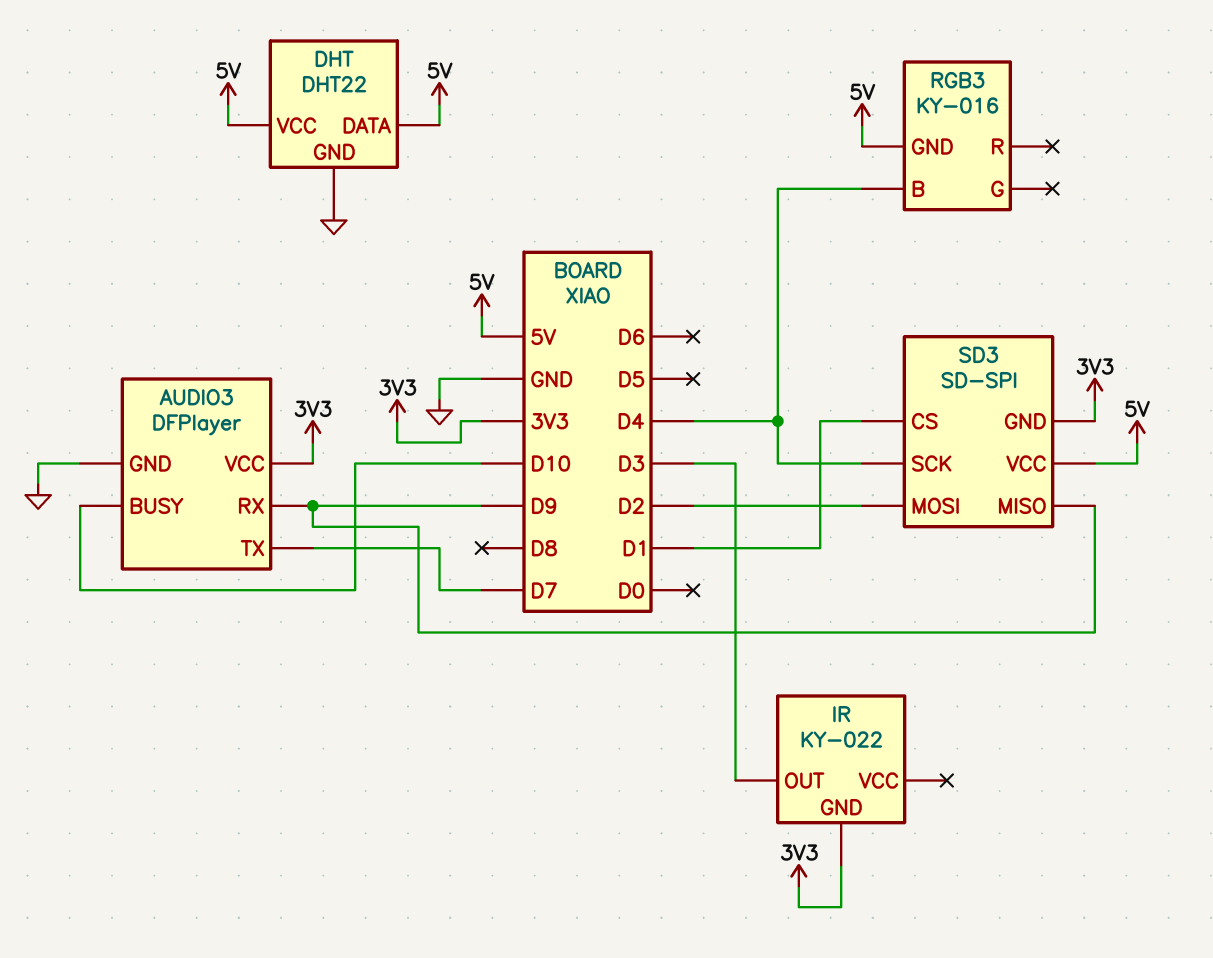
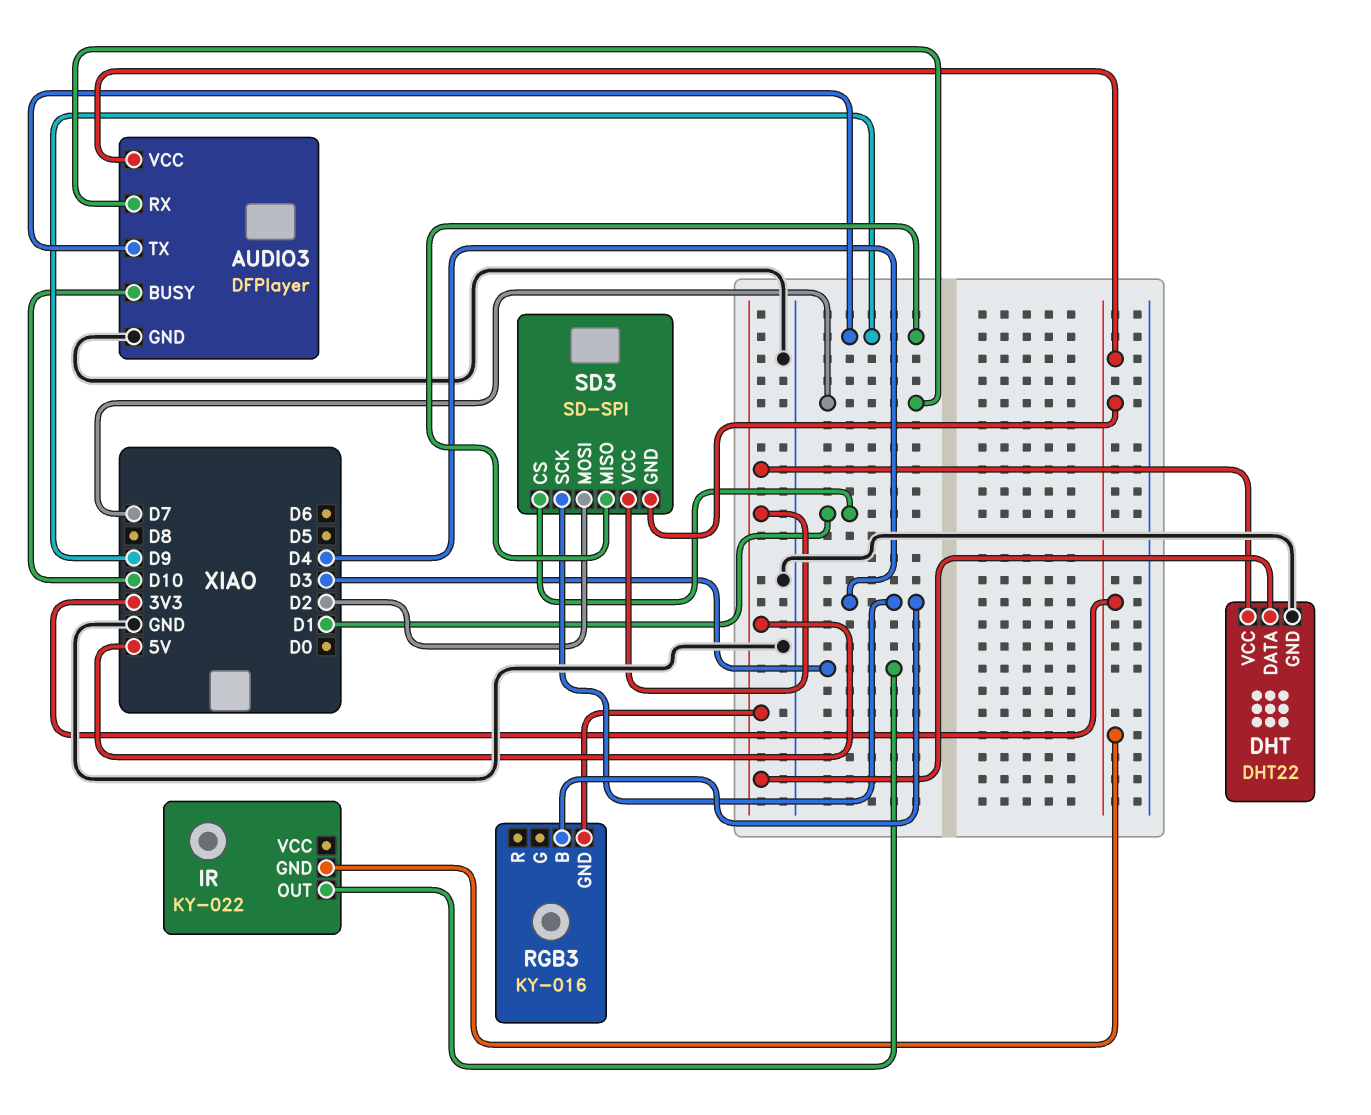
AUDIO3 pin RX: D9 -> D7
AUDIO3 pin TX: D7 -> D9

